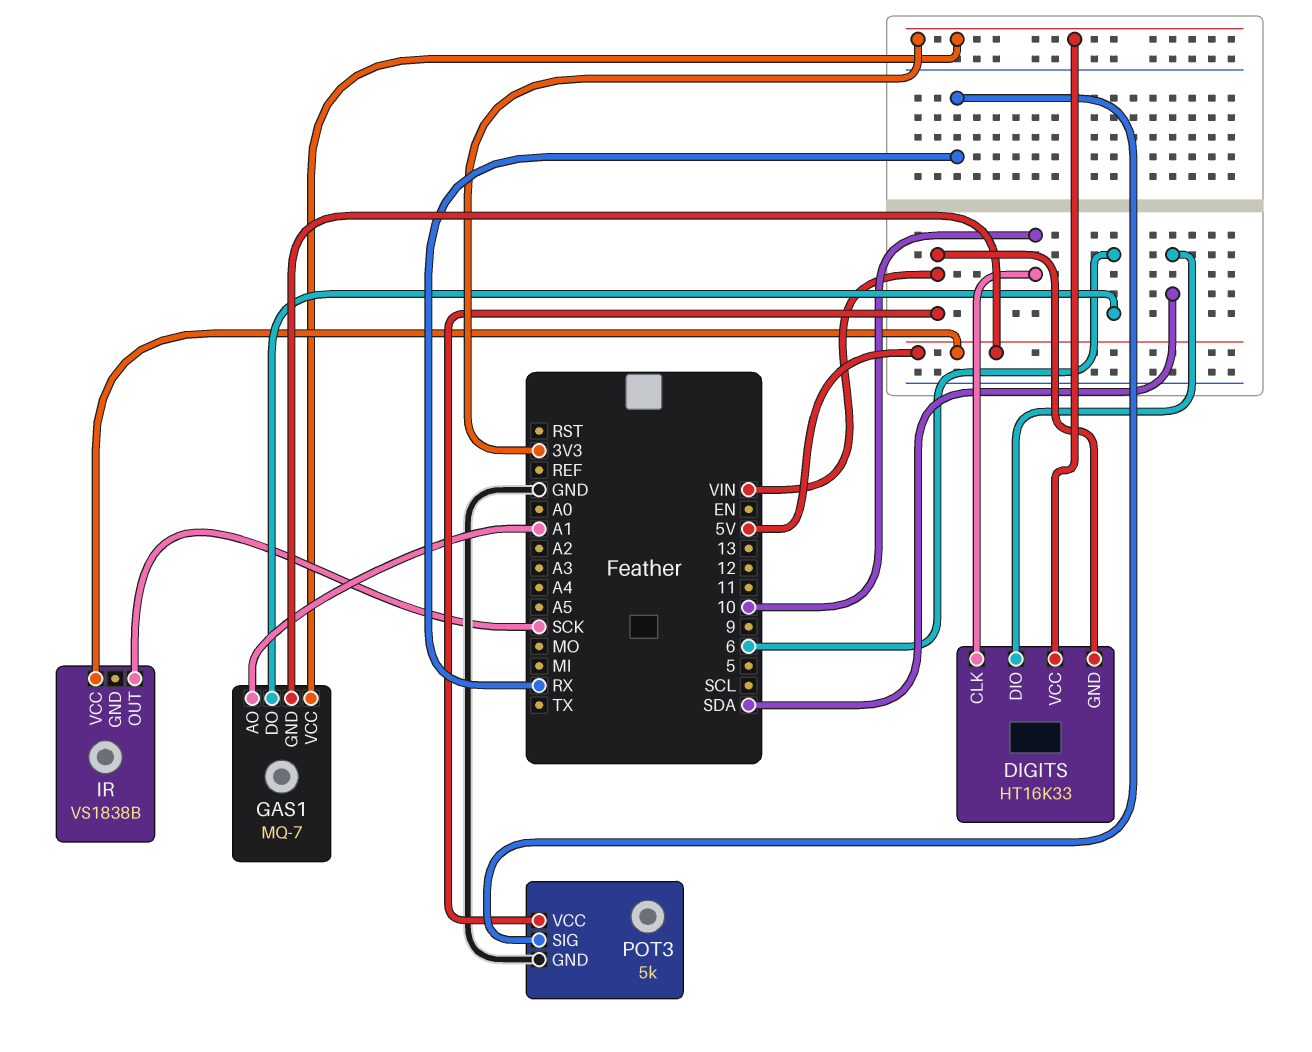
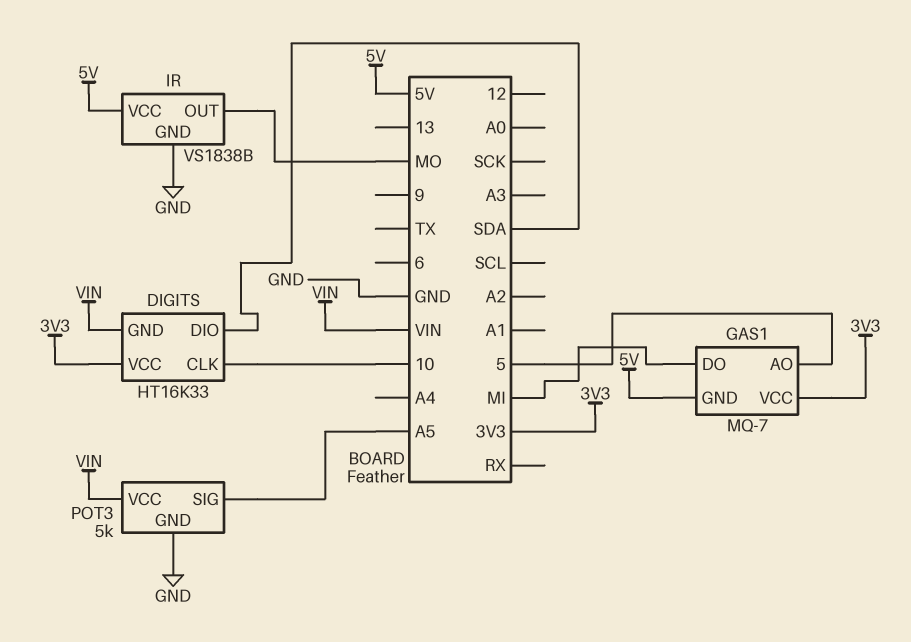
GAS1 pin AO: A1 -> 5
GAS1 pin DO: 6 -> MI
IR pin GND: none -> GND
IR pin OUT: SCK -> MO
POT3 pin SIG: RX -> A5

